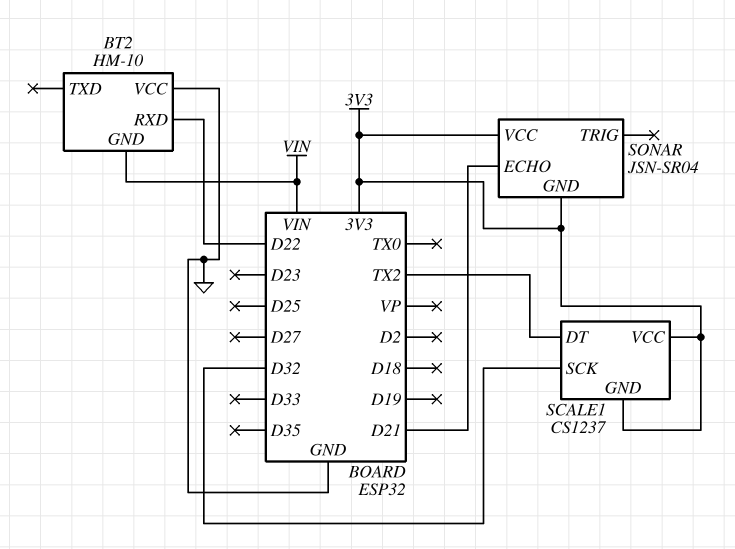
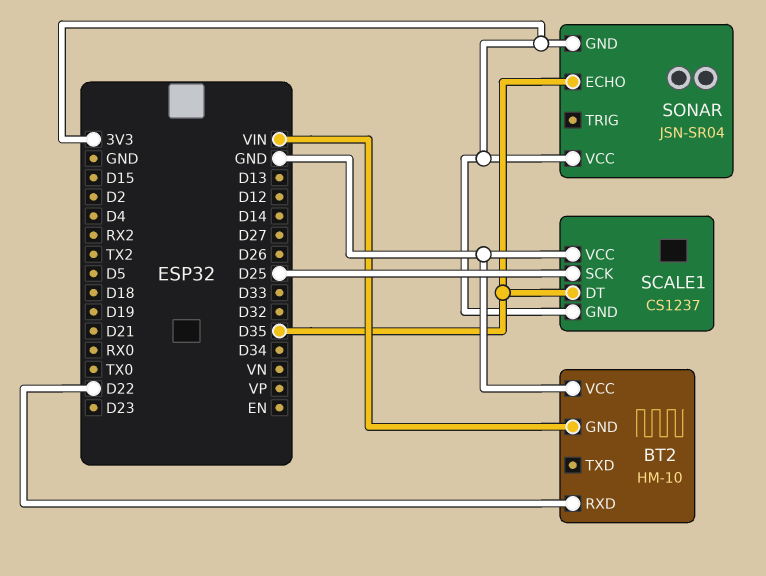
SCALE1 pin DT: TX2 -> D35
SCALE1 pin SCK: D32 -> D25
SCALE1 pin VCC: 3V3 -> GND
SONAR pin ECHO: D21 -> D35

